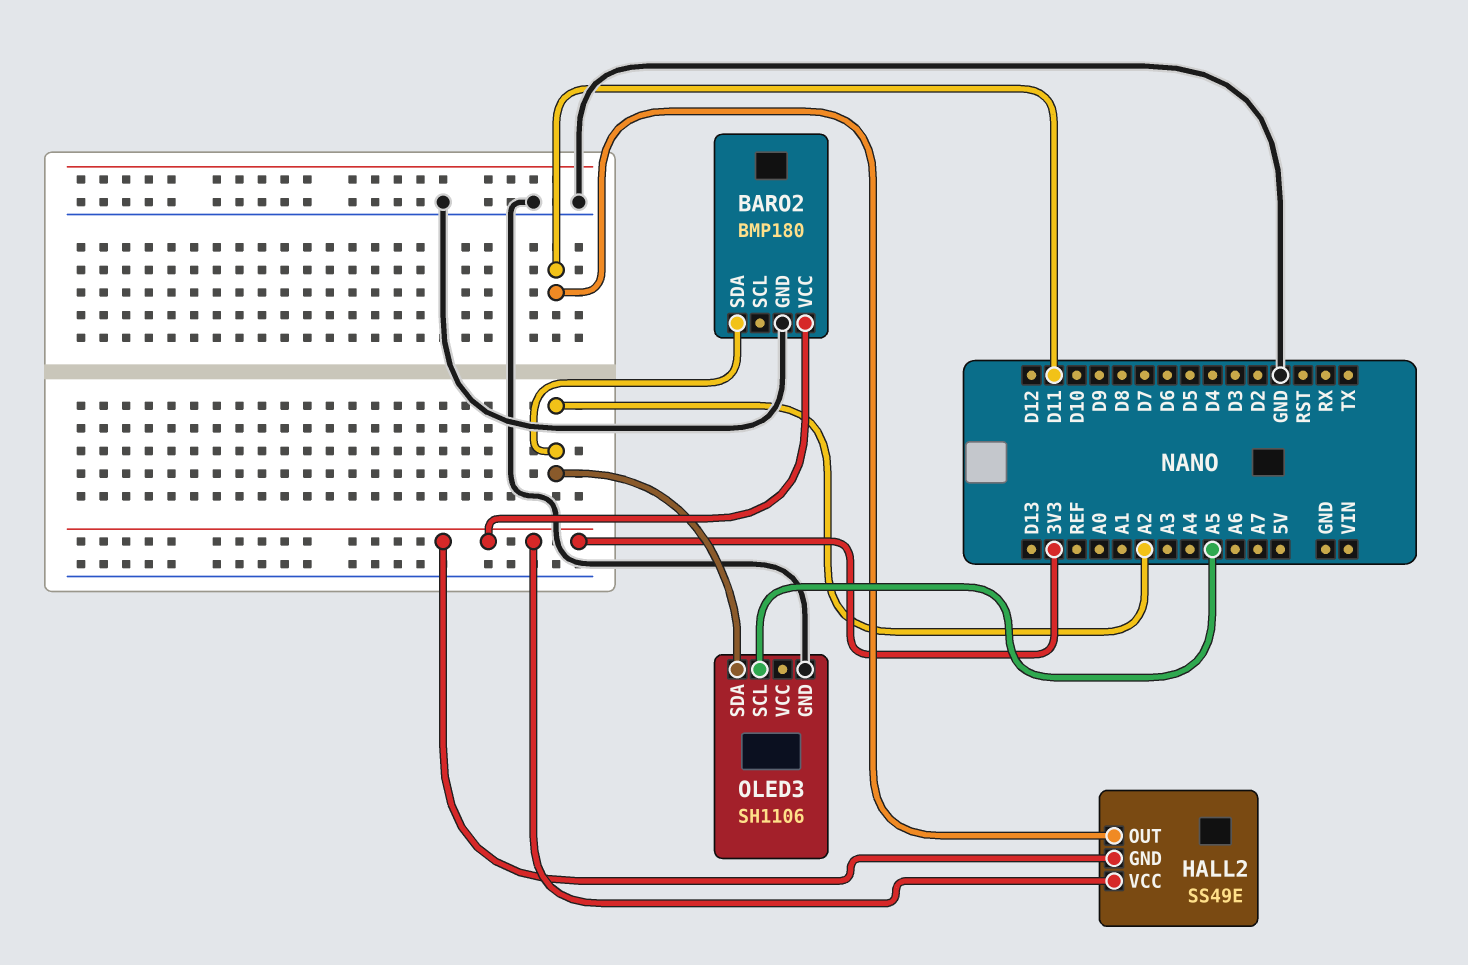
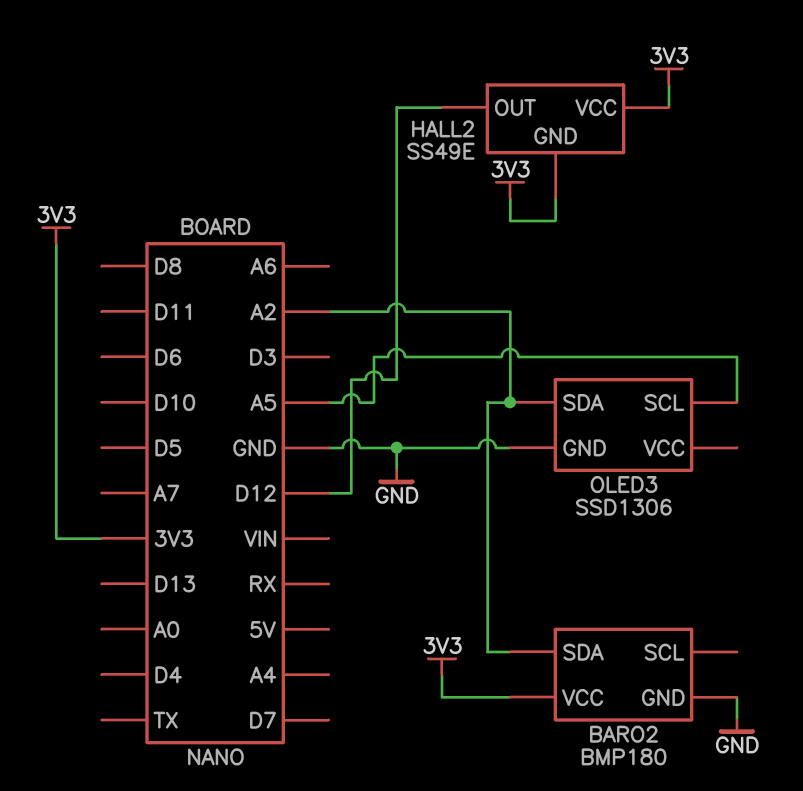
HALL2 pin OUT: D11 -> D12
OLED3: SH1106 -> SSD1306

